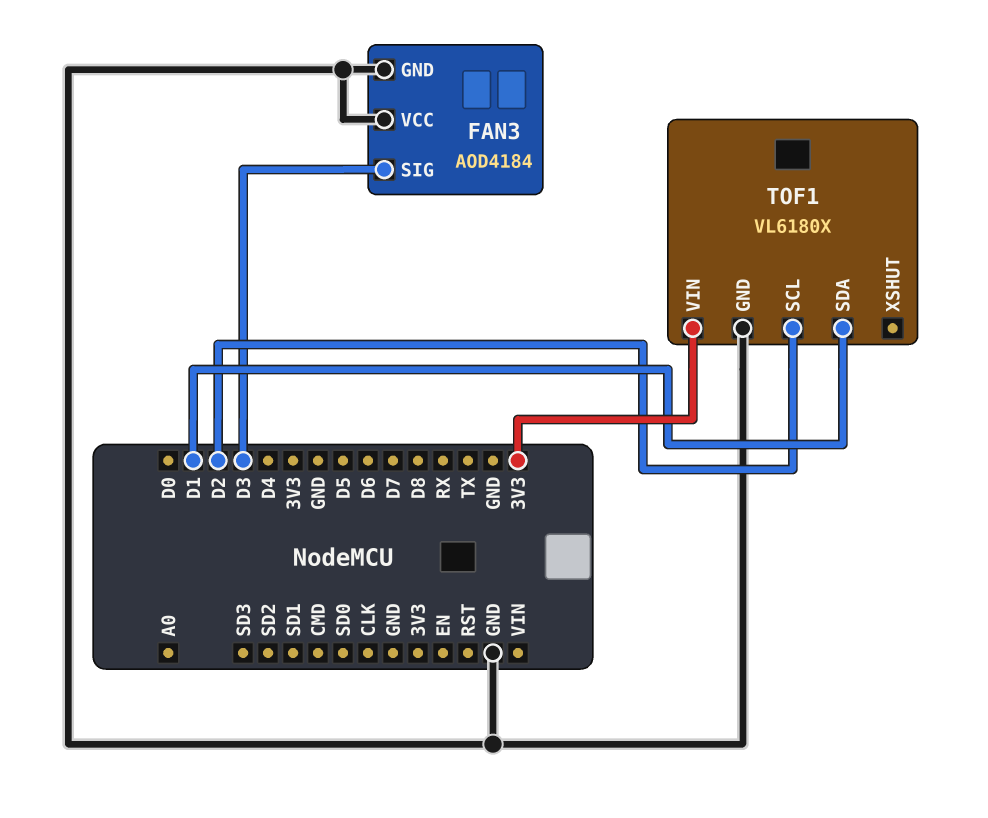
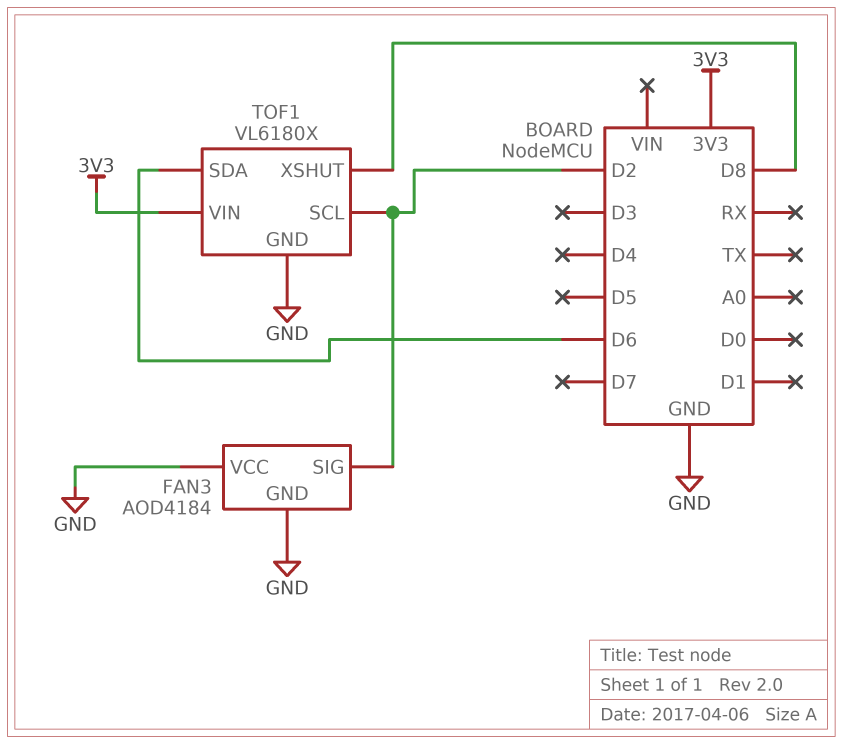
FAN3 pin SIG: D3 -> D2
TOF1 pin SDA: D1 -> D6
TOF1 pin XSHUT: none -> D8

